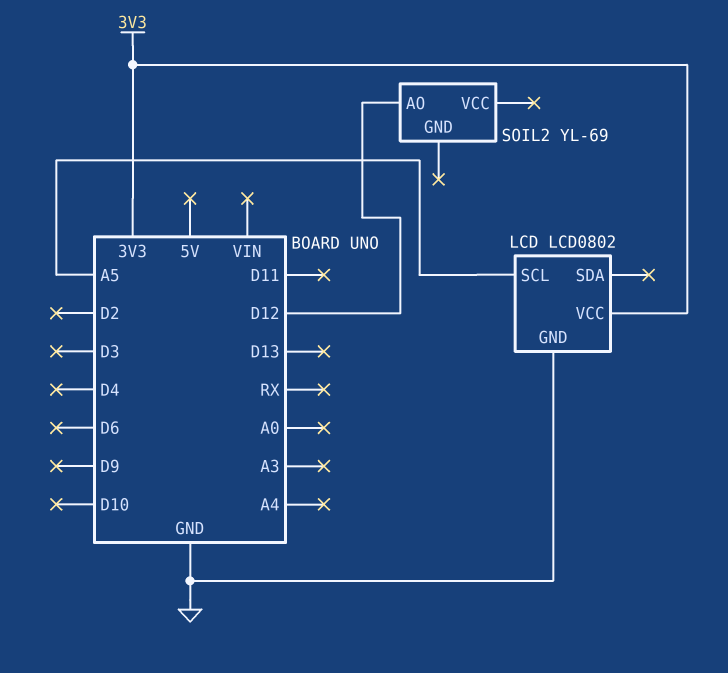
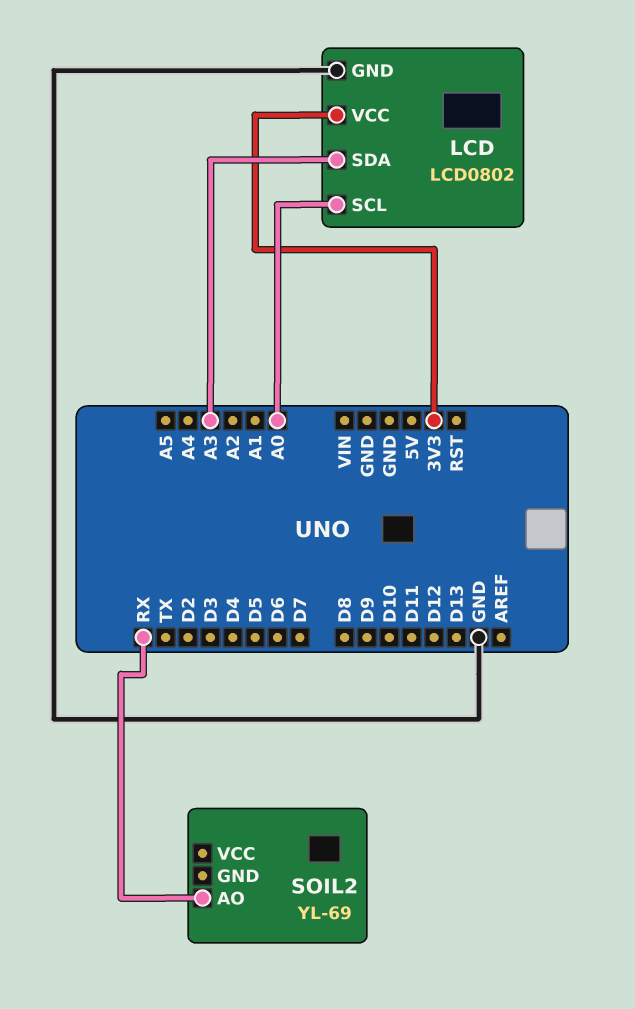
LCD pin SCL: A5 -> A0
LCD pin SDA: none -> A3
SOIL2 pin AO: D12 -> RX

